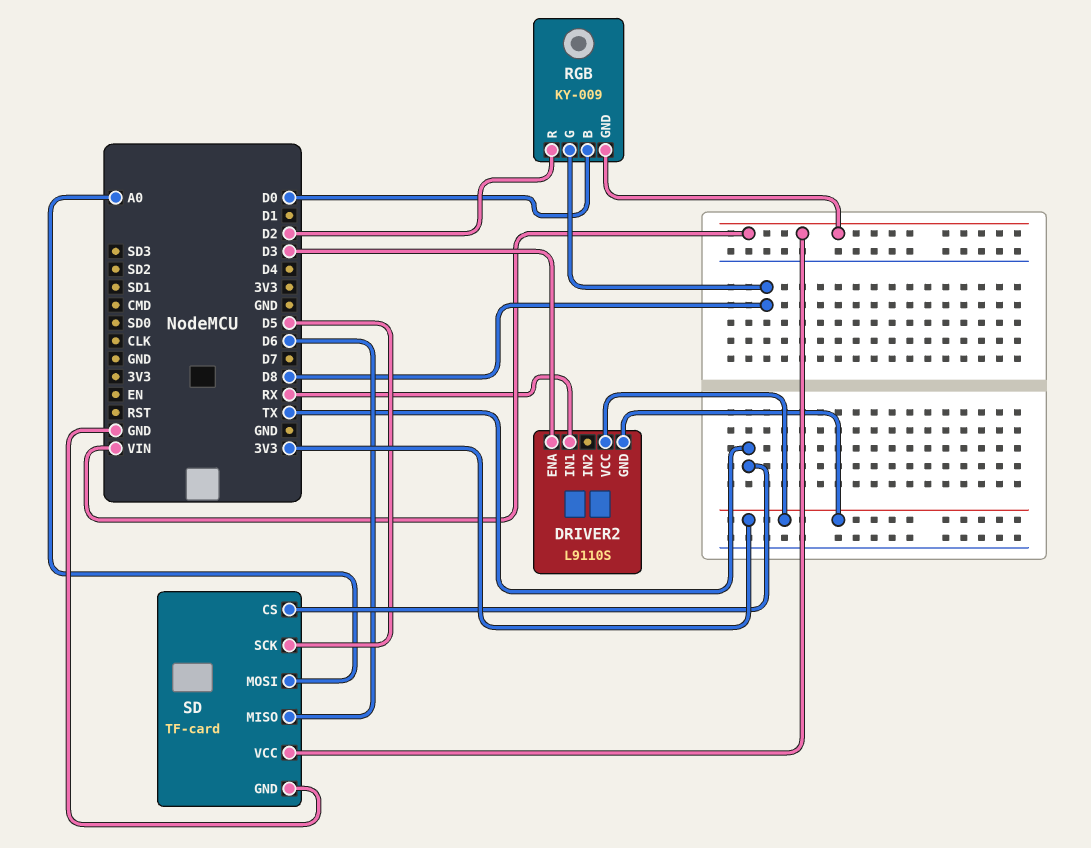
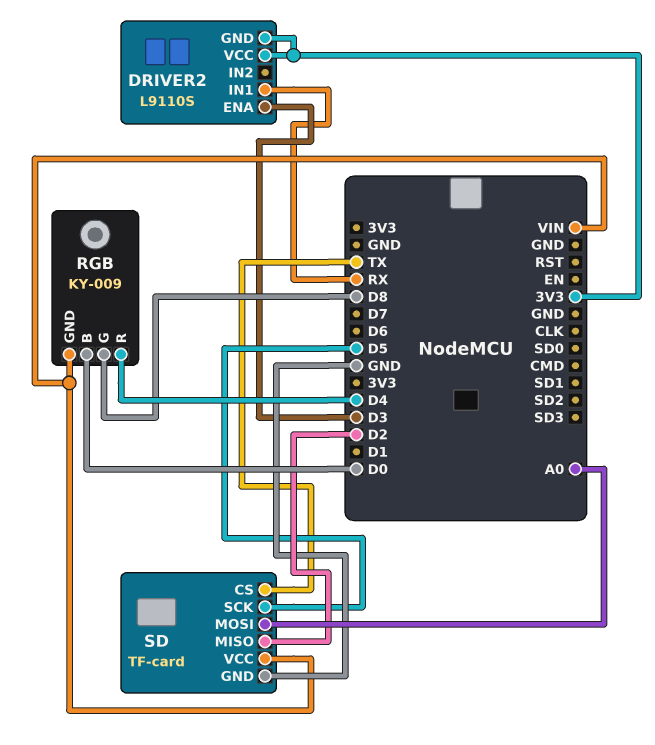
RGB pin R: D2 -> D4
SD pin MISO: D6 -> D2

